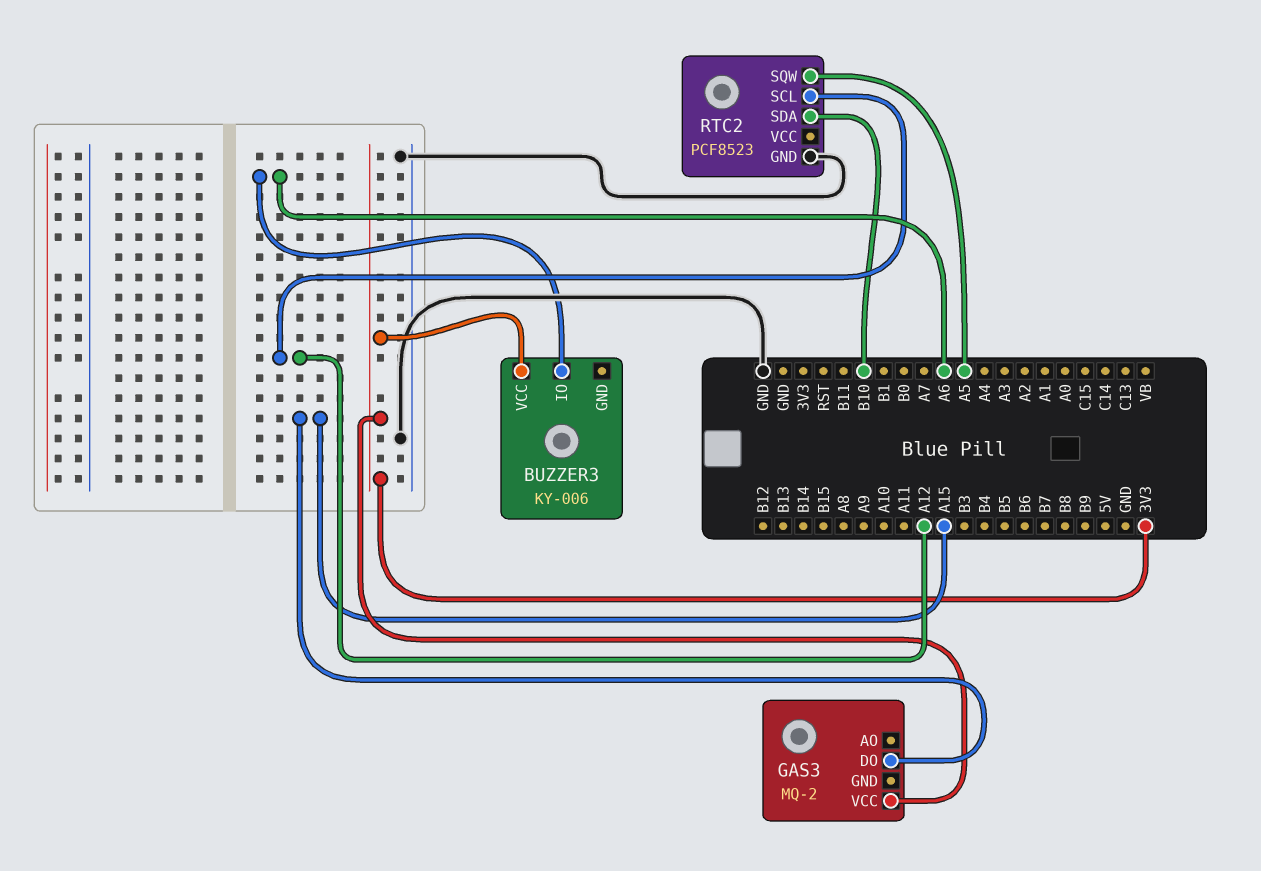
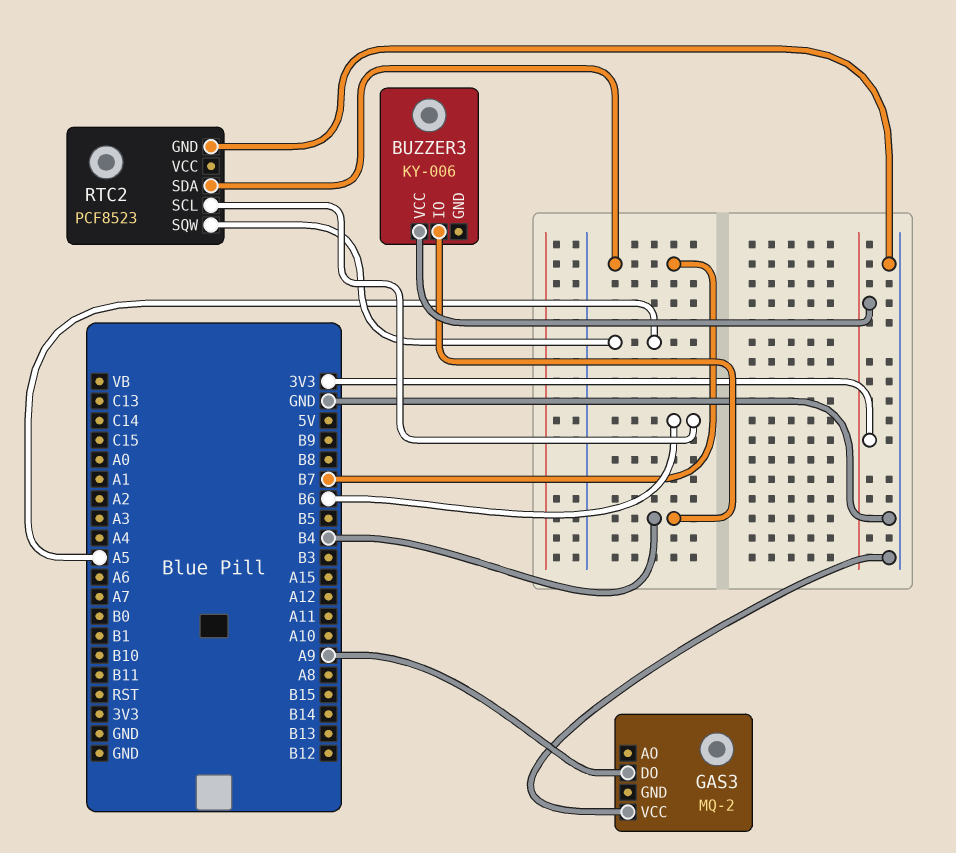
BUZZER3 pin IO: A6 -> B4
GAS3 pin DO: A15 -> A9
GAS3 pin VCC: 3V3 -> GND
RTC2 pin SCL: A12 -> B6
RTC2 pin SDA: B10 -> B7

